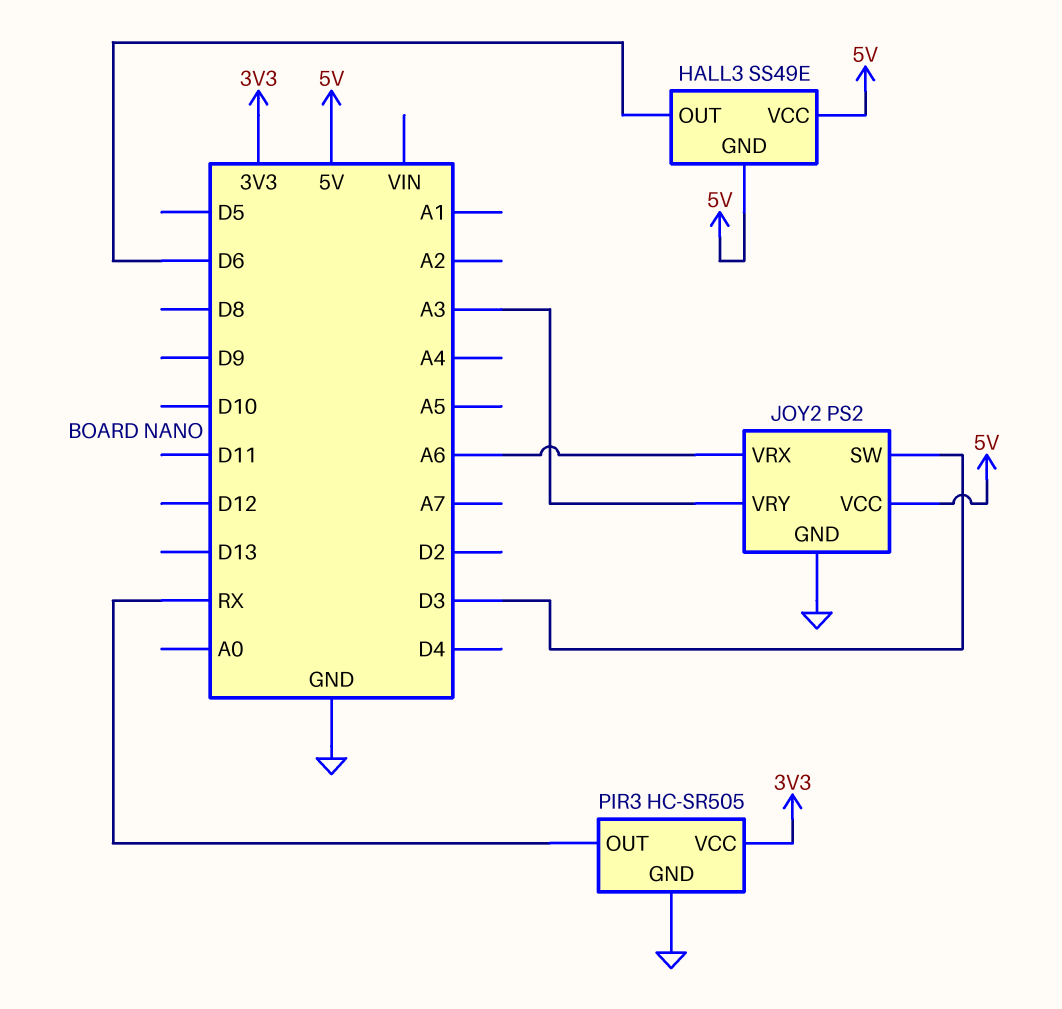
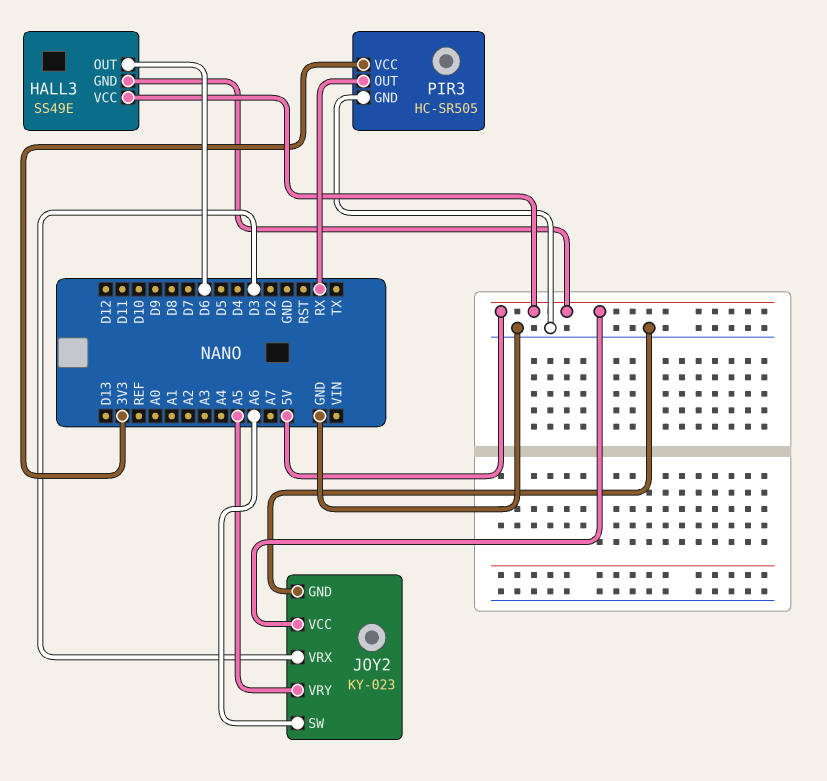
JOY2: PS2 -> KY-023
JOY2 pin SW: D3 -> A6
JOY2 pin VRX: A6 -> D3
JOY2 pin VRY: A3 -> A5

